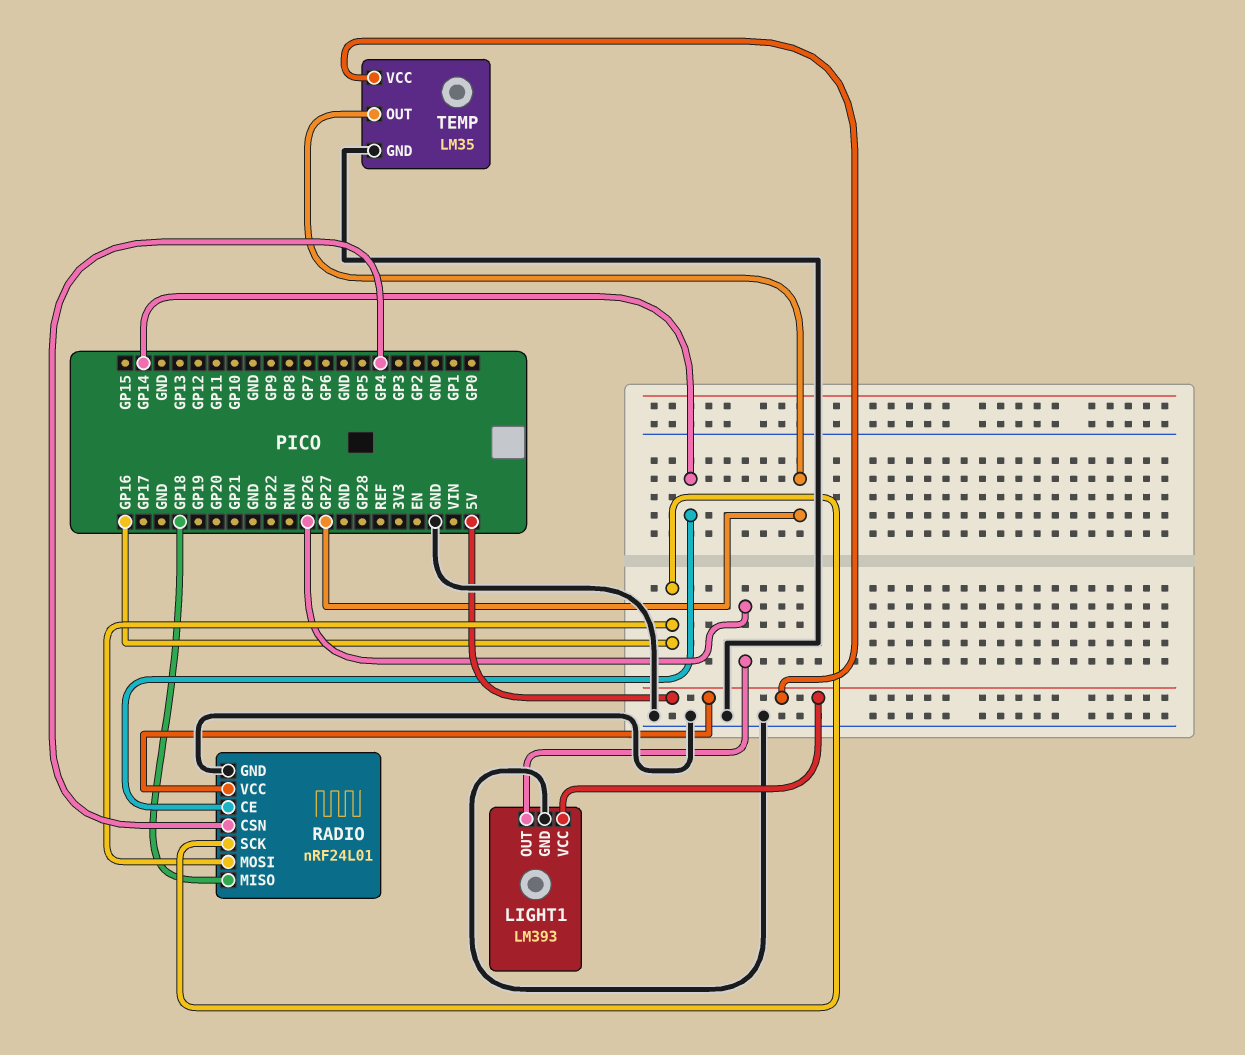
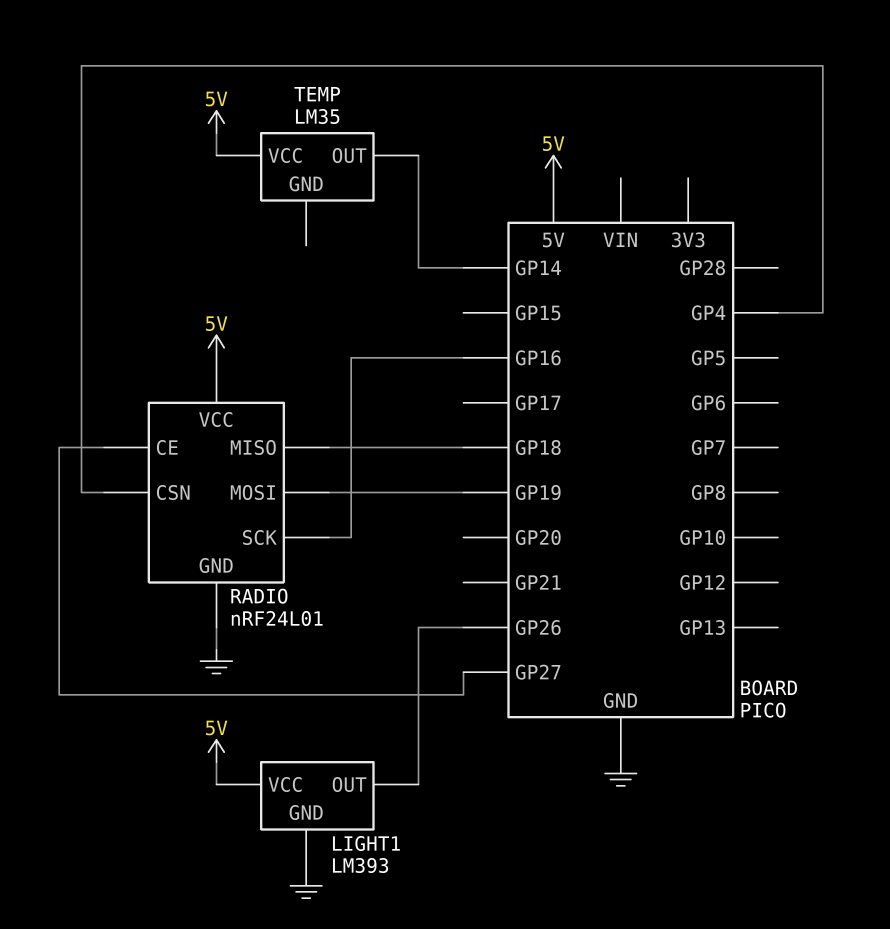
RADIO pin CE: GP14 -> GP27
RADIO pin MOSI: GP16 -> GP19
TEMP pin GND: GND -> none
TEMP pin OUT: GP27 -> GP14

